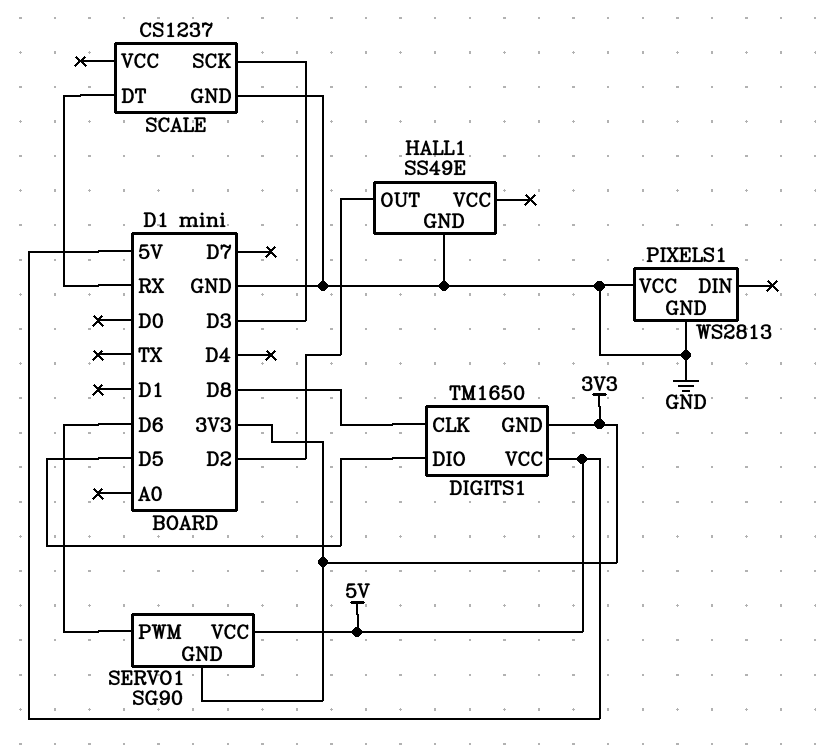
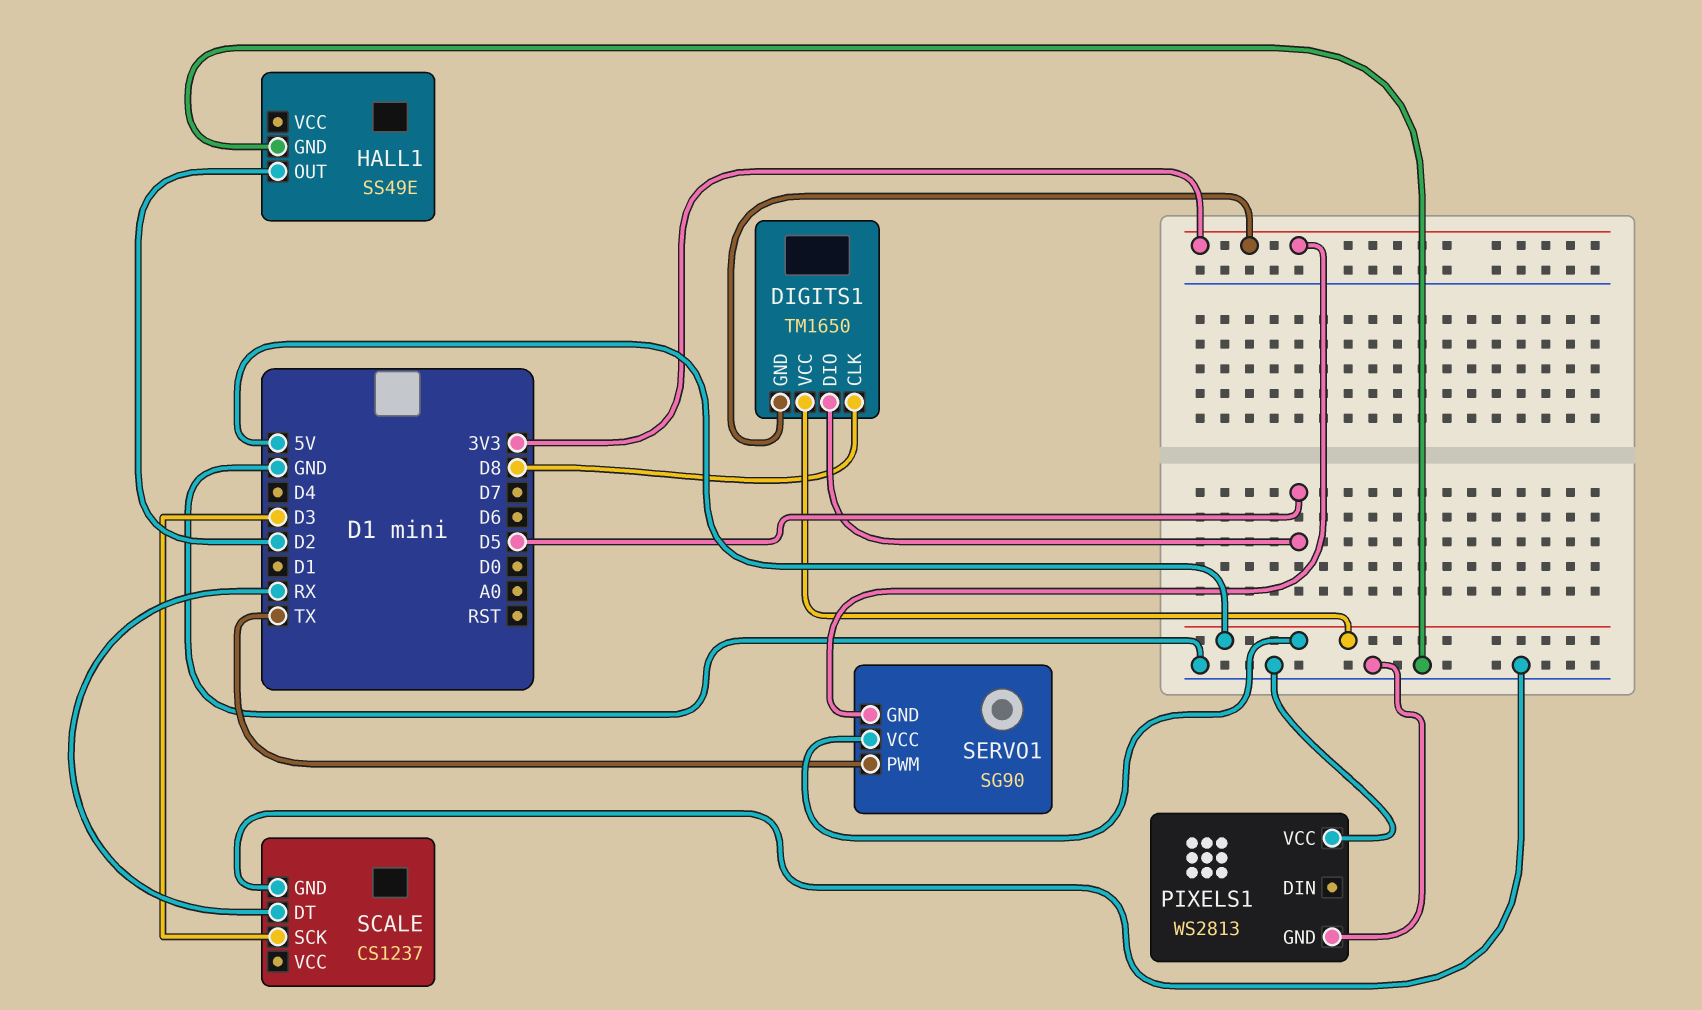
SERVO1 pin PWM: D6 -> TX

